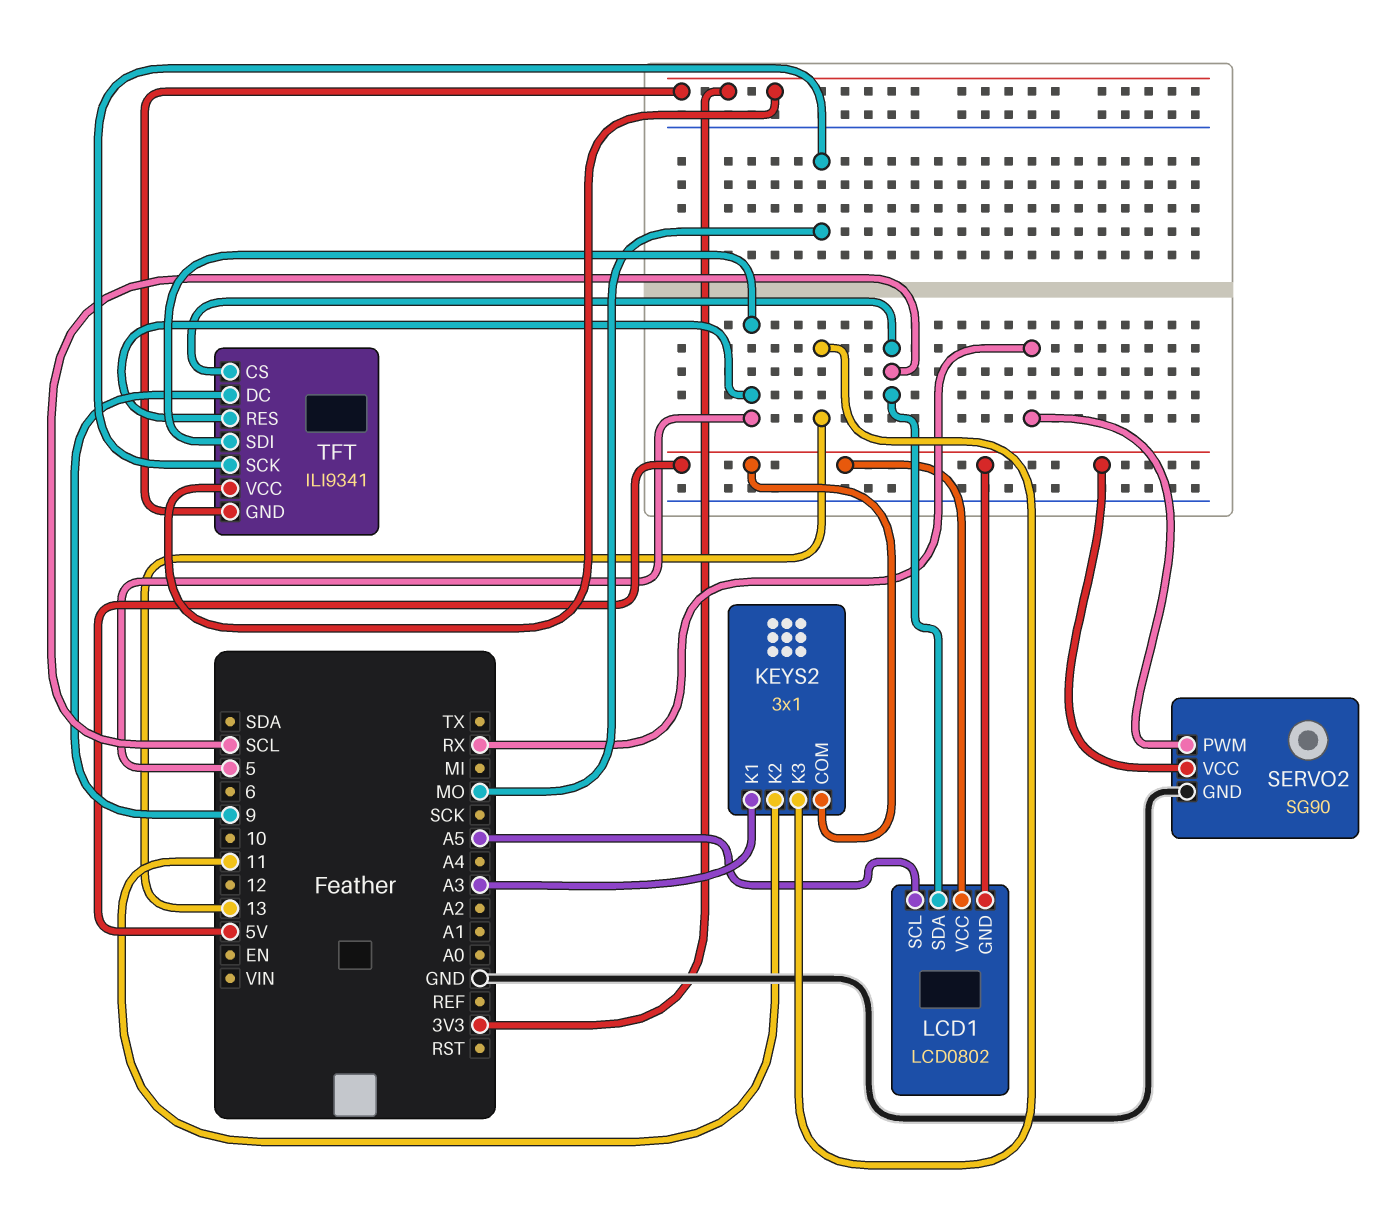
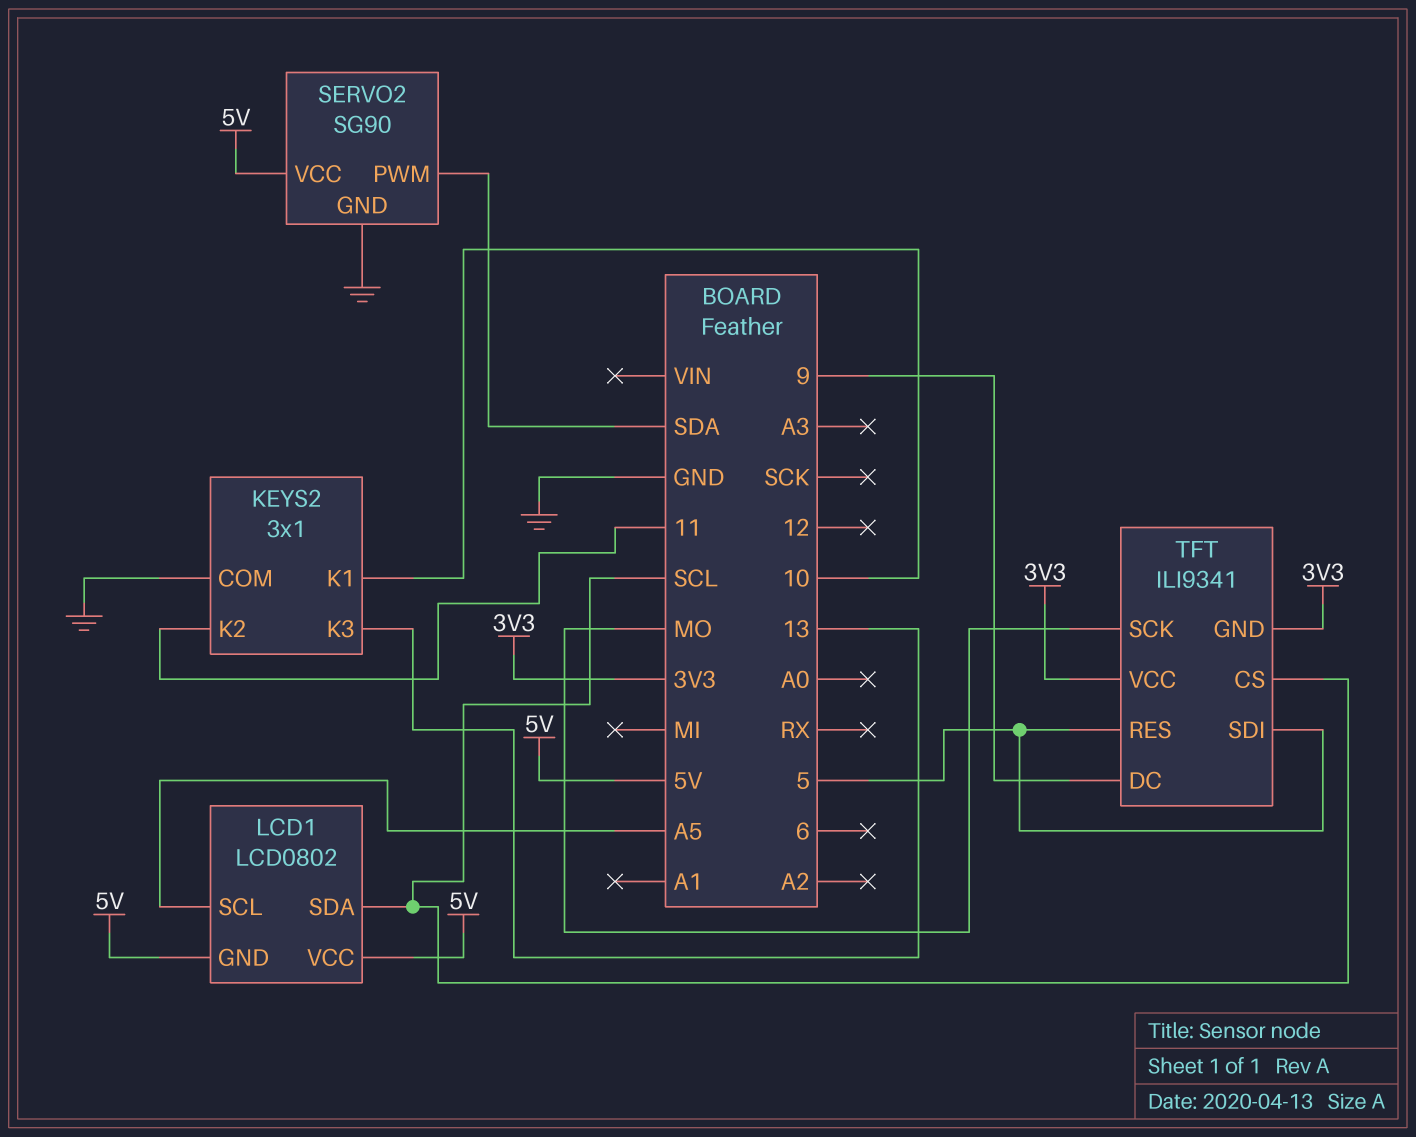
KEYS2 pin COM: 5V -> GND
KEYS2 pin K1: A3 -> 10
SERVO2 pin PWM: RX -> SDA

